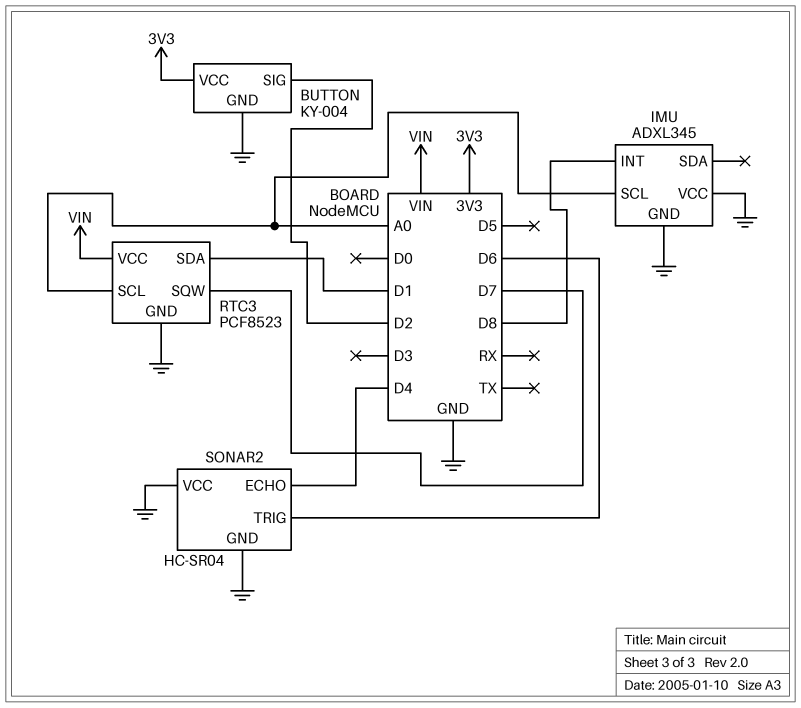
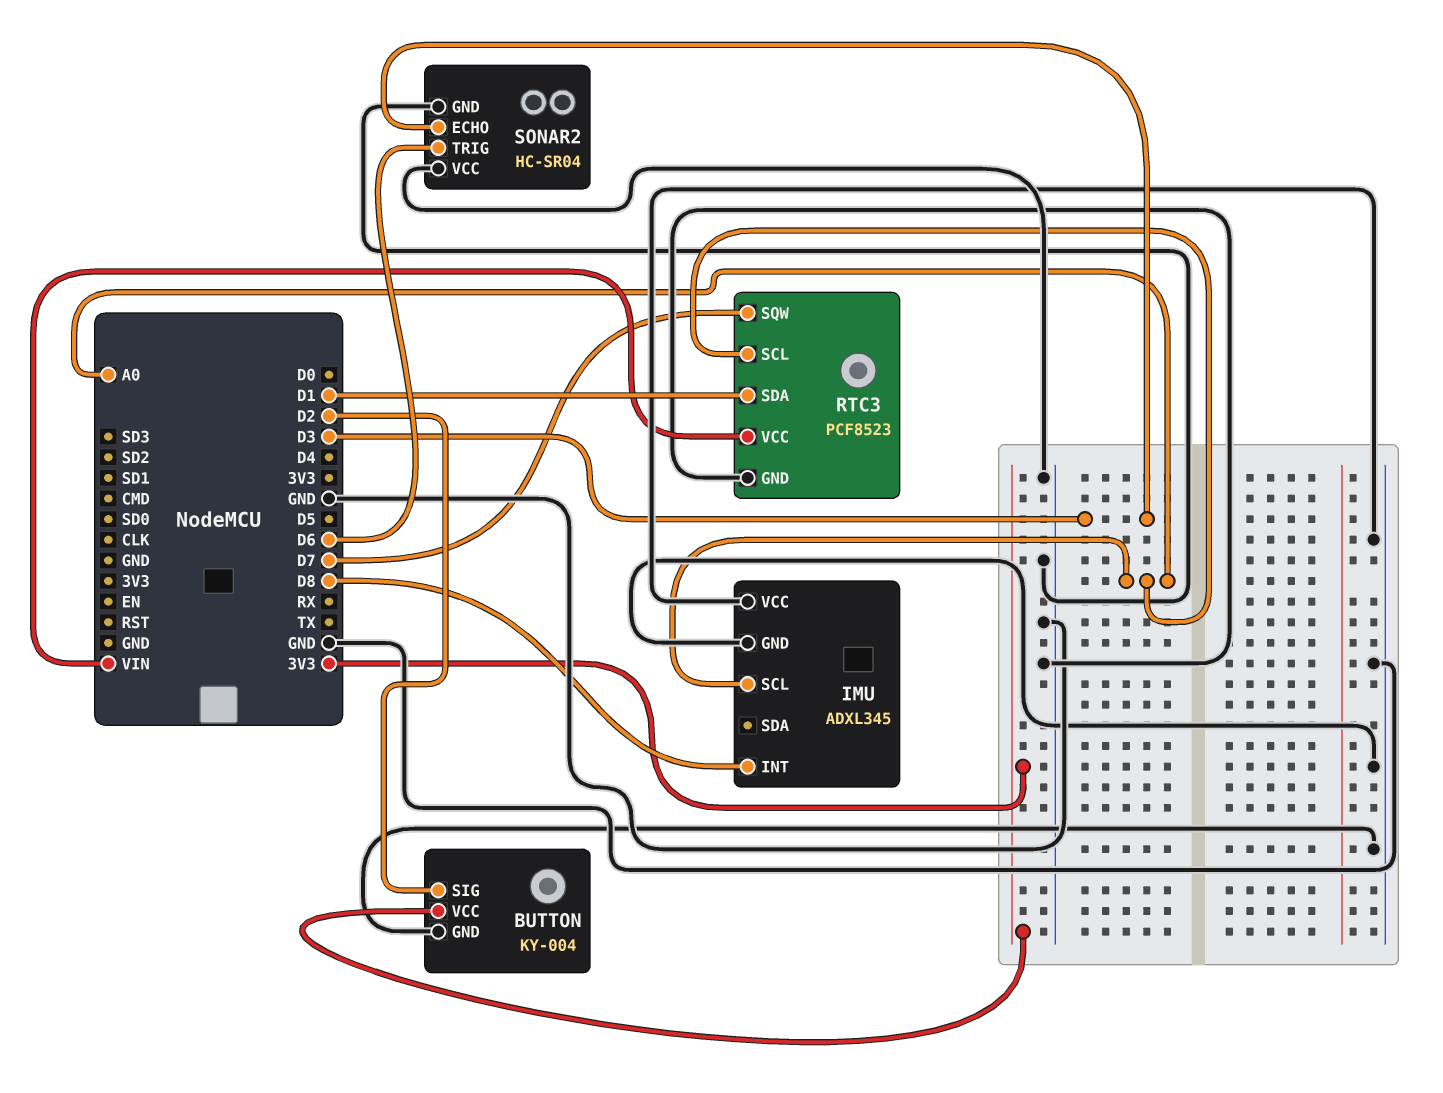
SONAR2 pin ECHO: D4 -> D3

